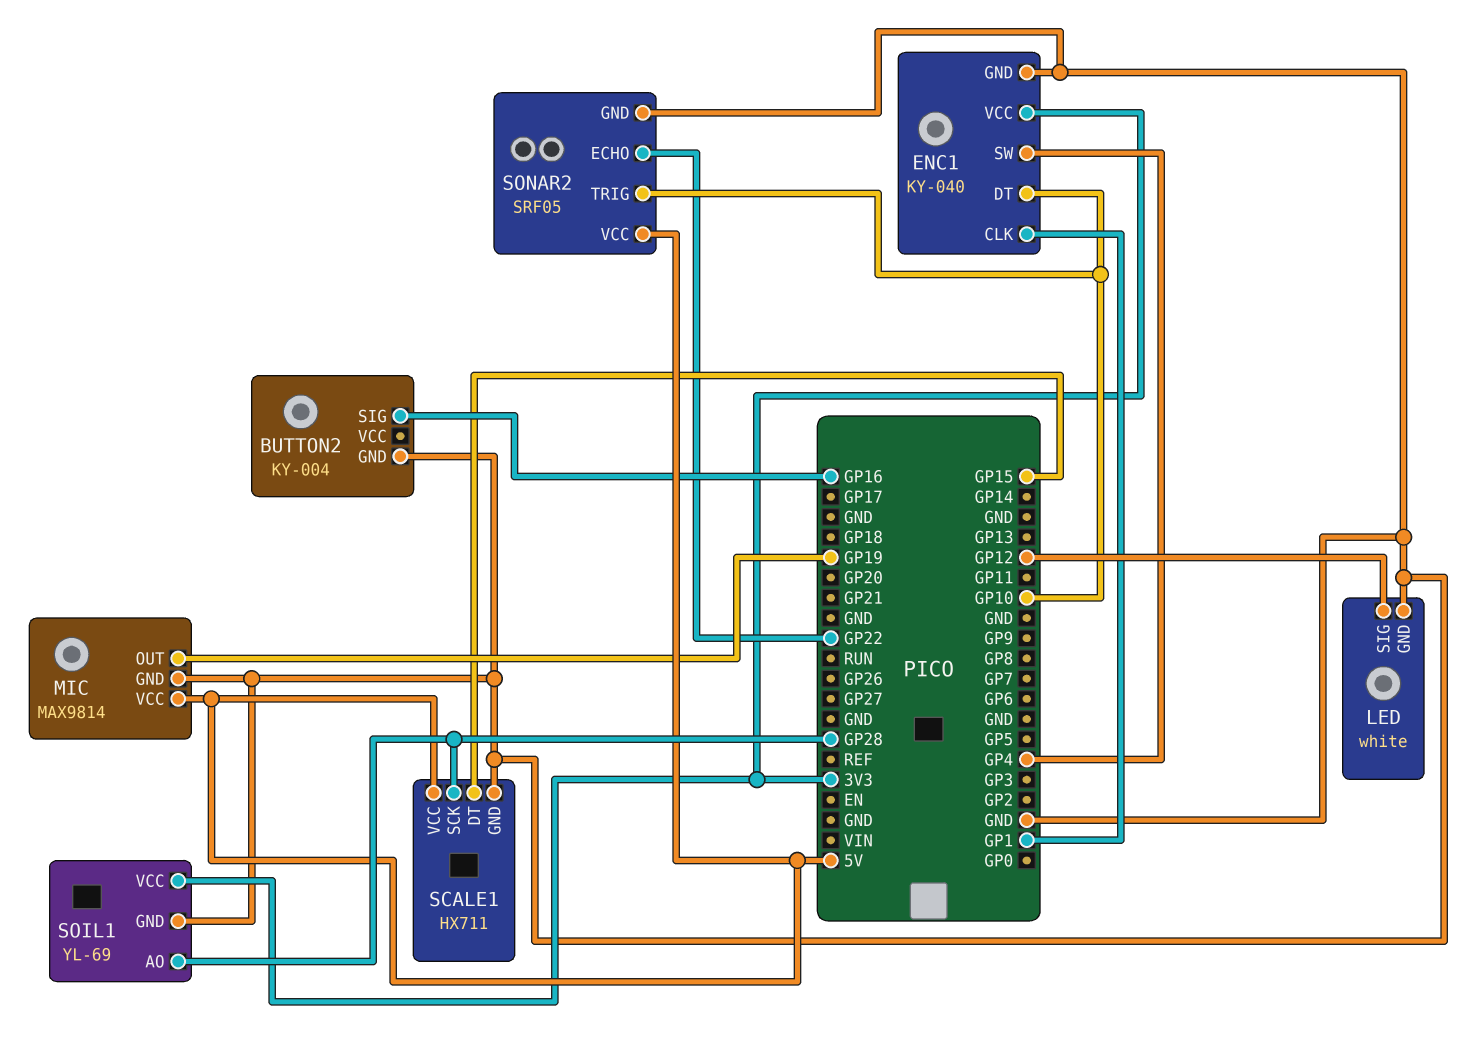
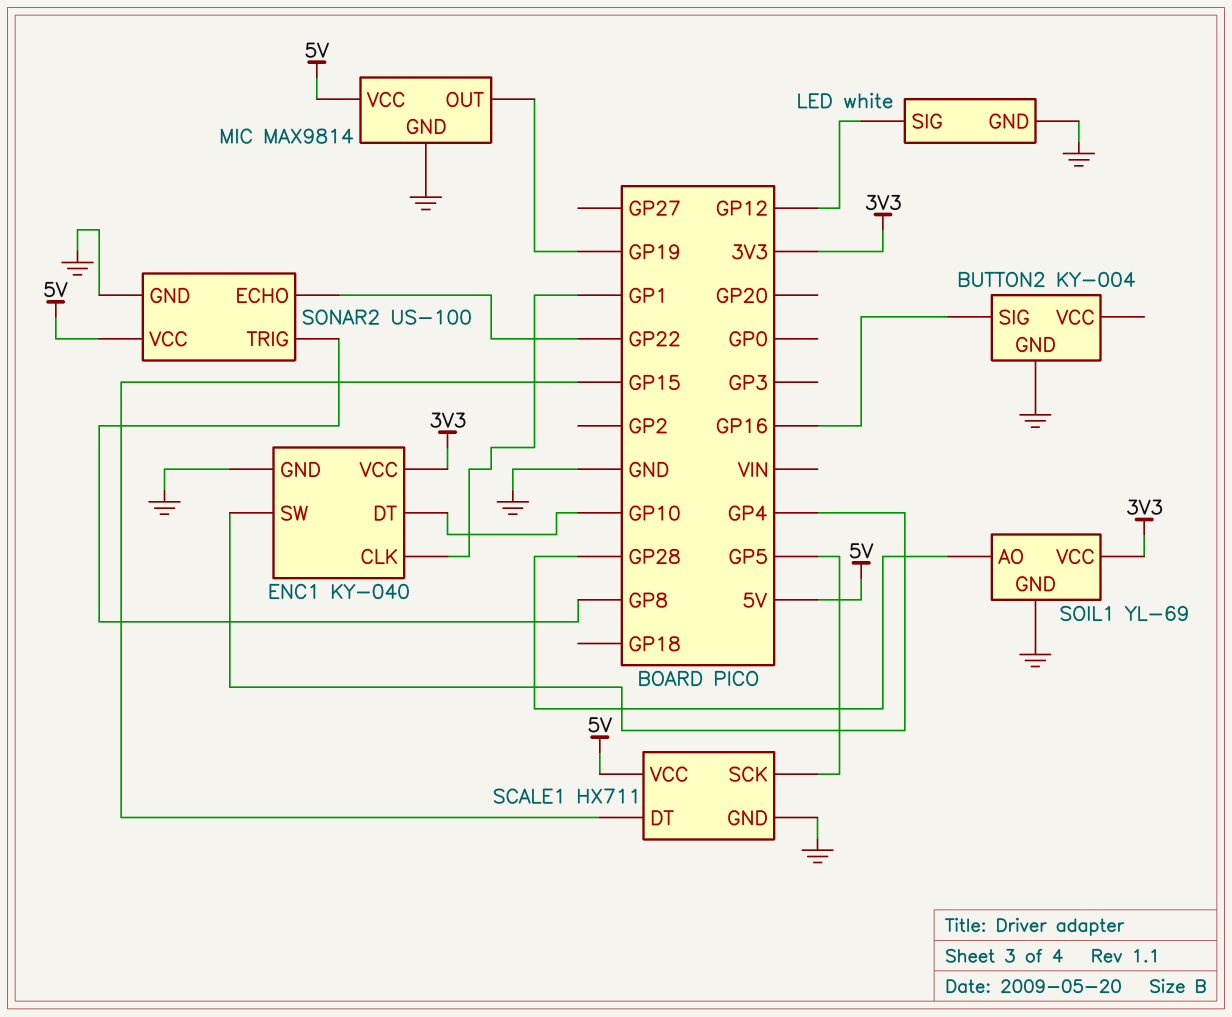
SCALE1 pin SCK: GP28 -> GP5
SONAR2: SRF05 -> US-100
SONAR2 pin TRIG: GP10 -> GP8

